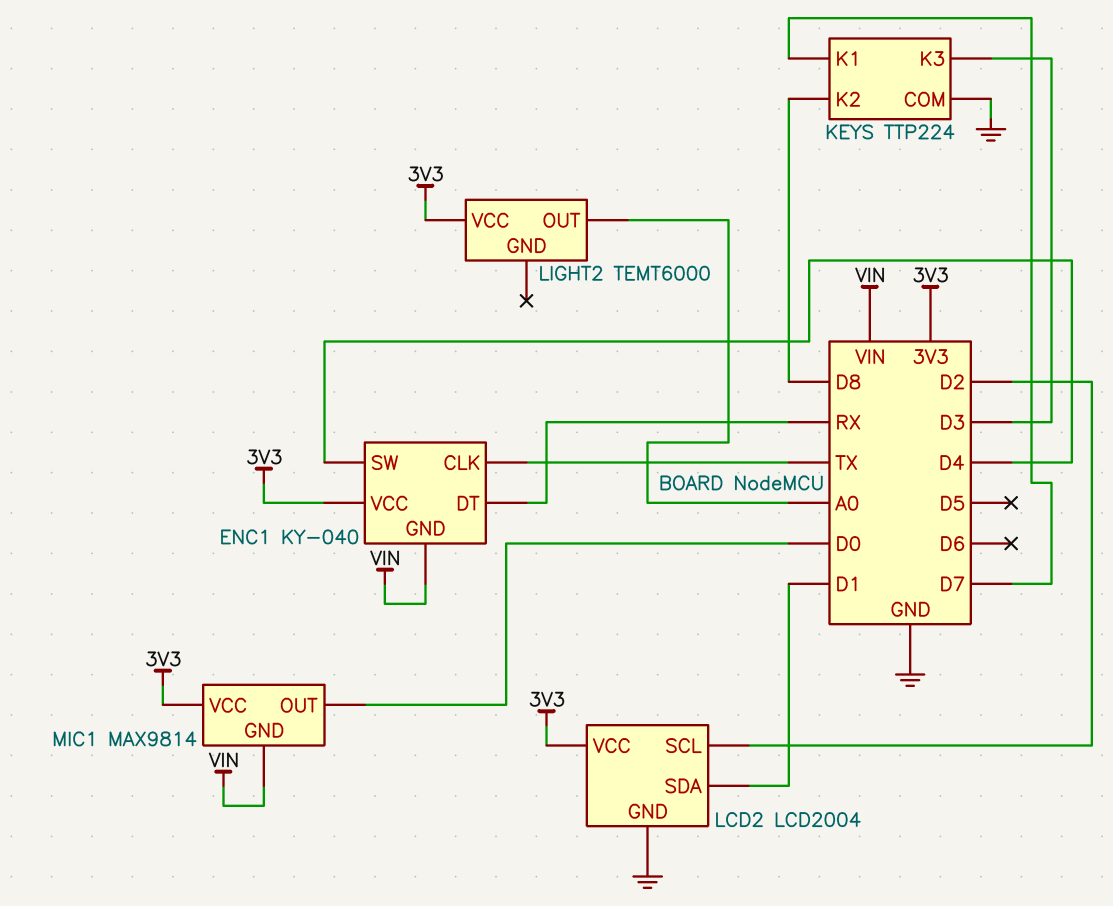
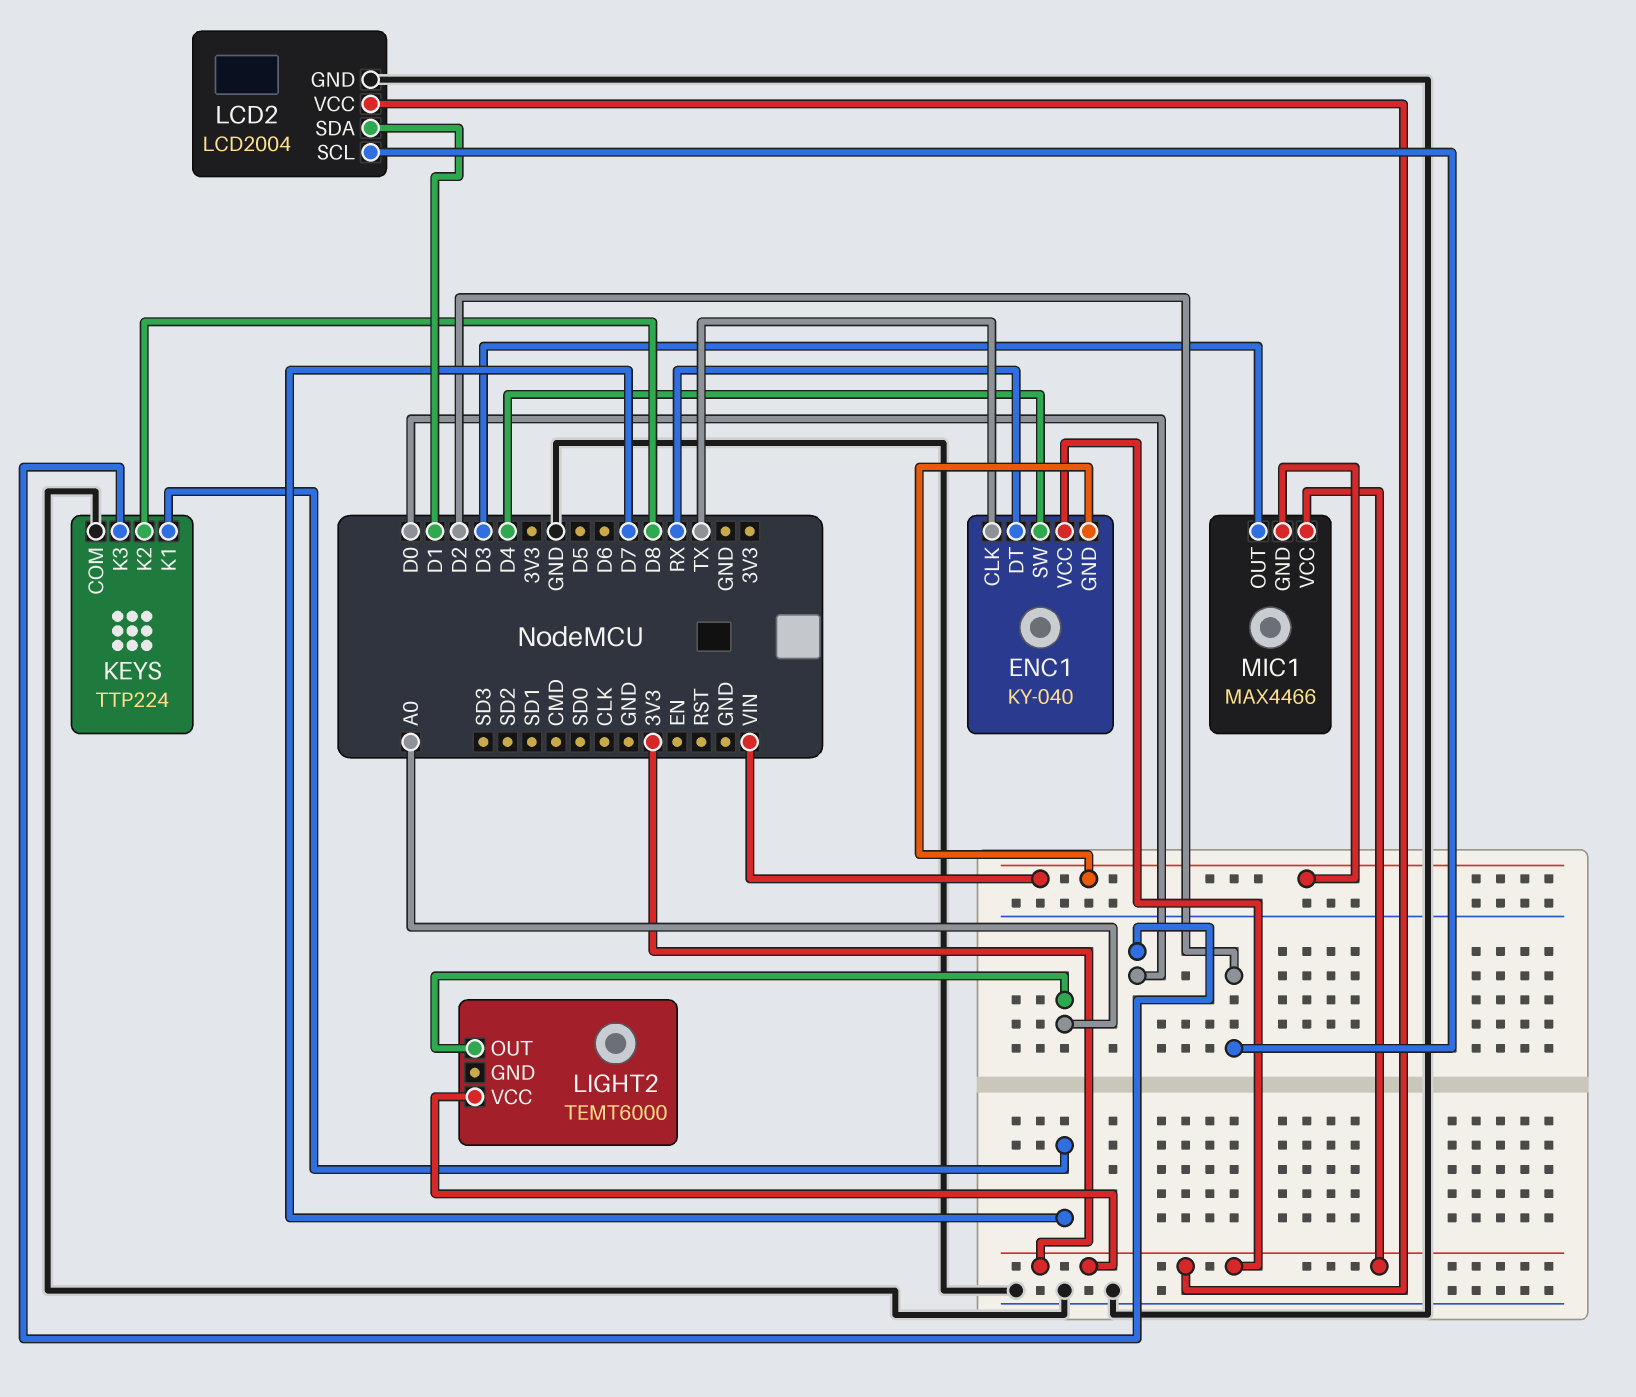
KEYS pin K3: D3 -> D0
MIC1: MAX9814 -> MAX4466
MIC1 pin OUT: D0 -> D3

